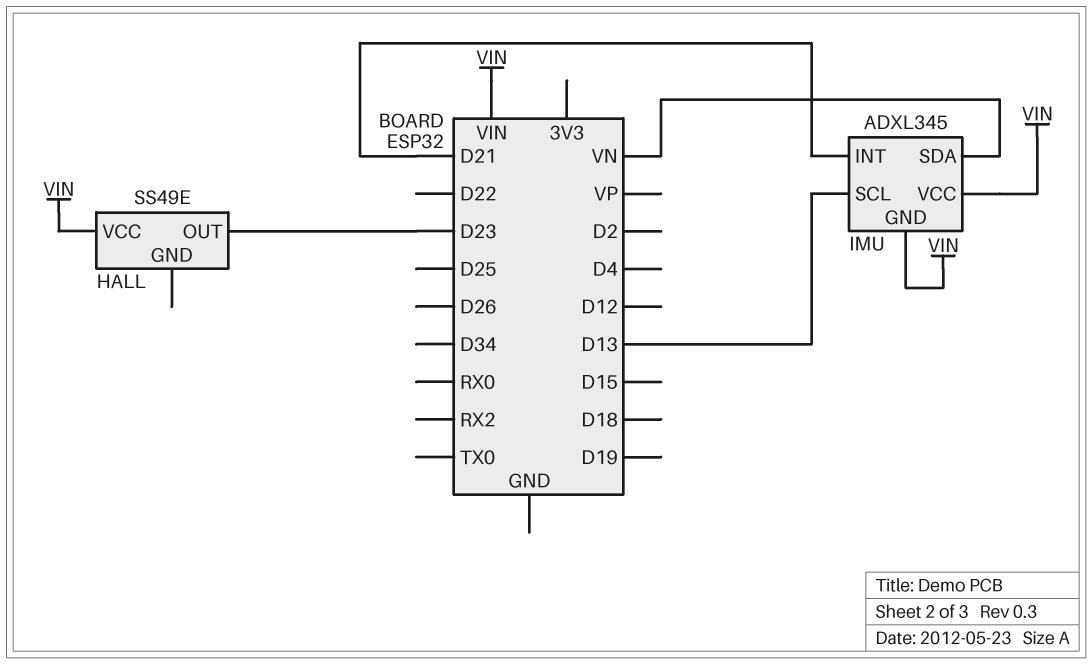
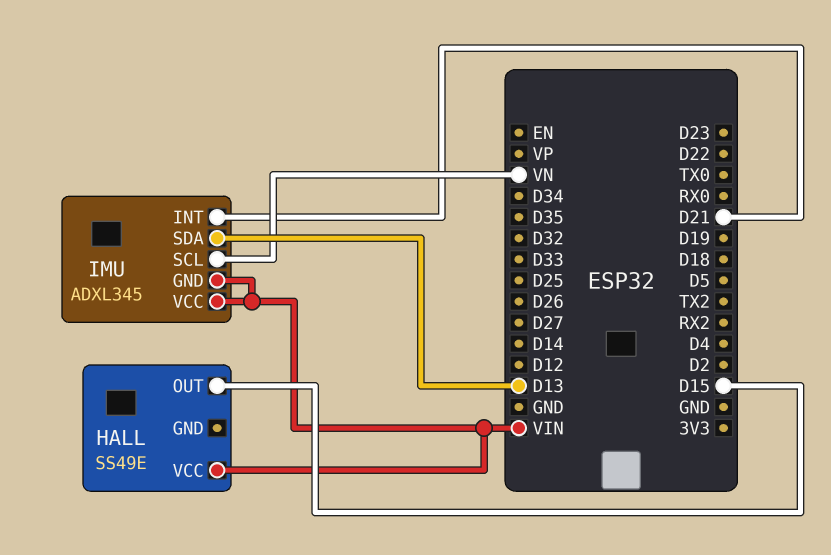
HALL pin OUT: D23 -> D15
IMU pin SCL: D13 -> VN
IMU pin SDA: VN -> D13

